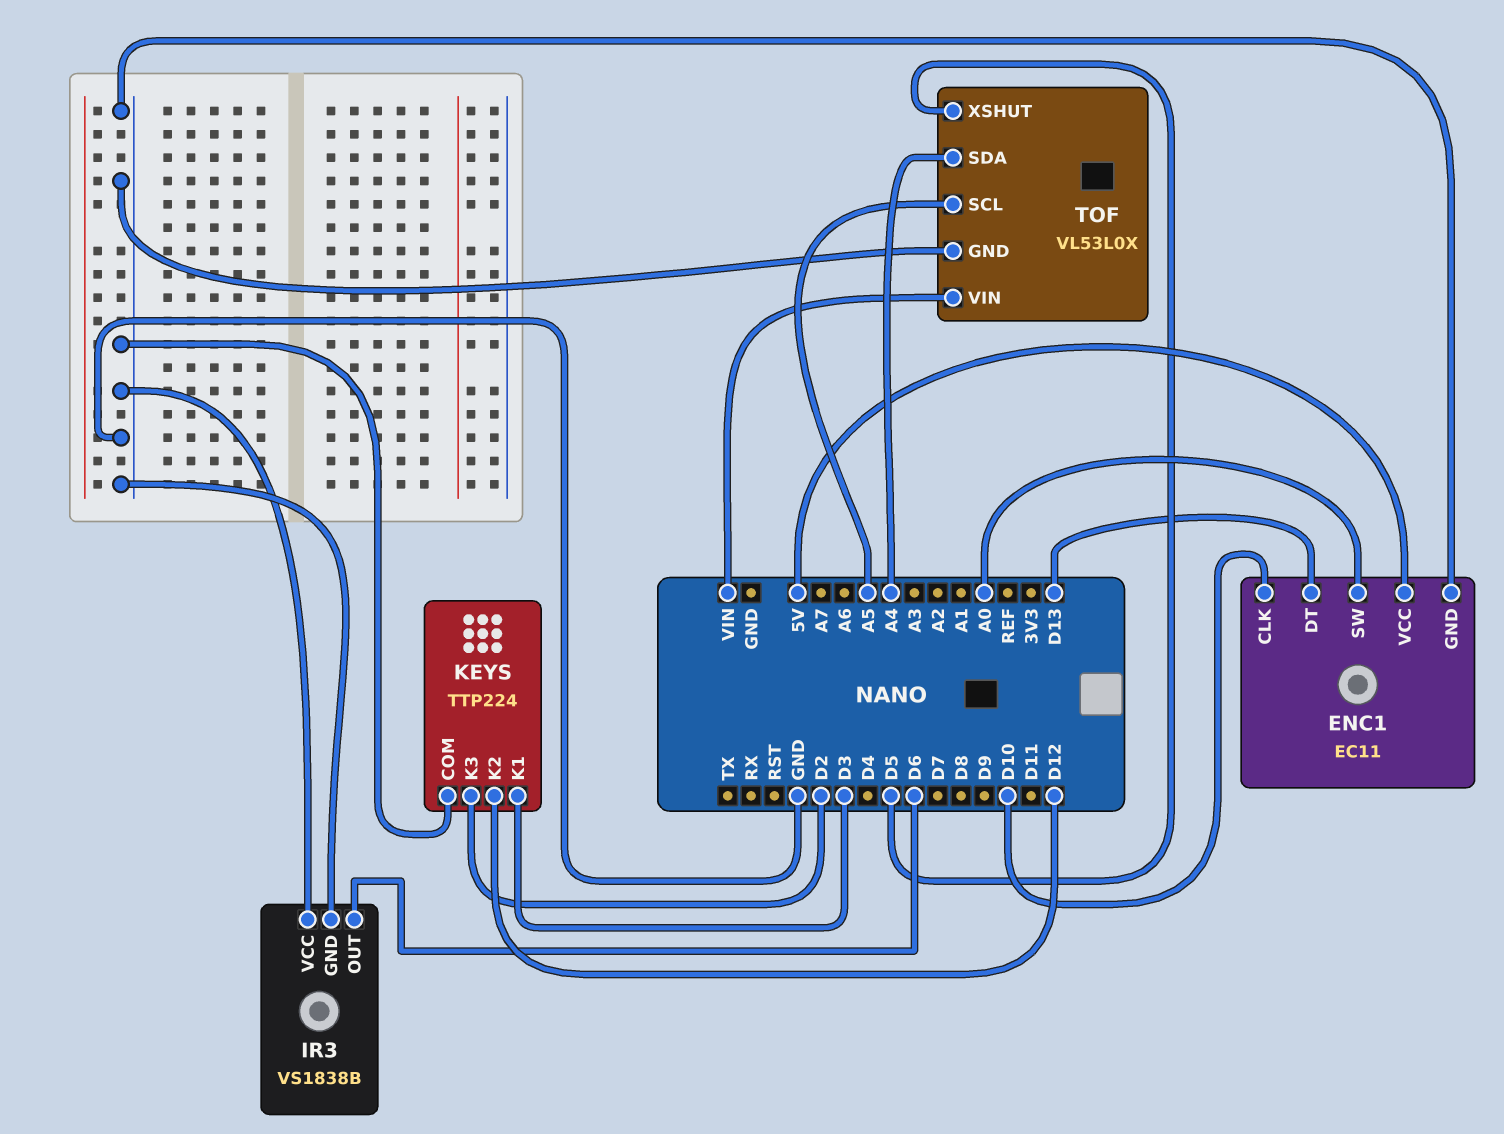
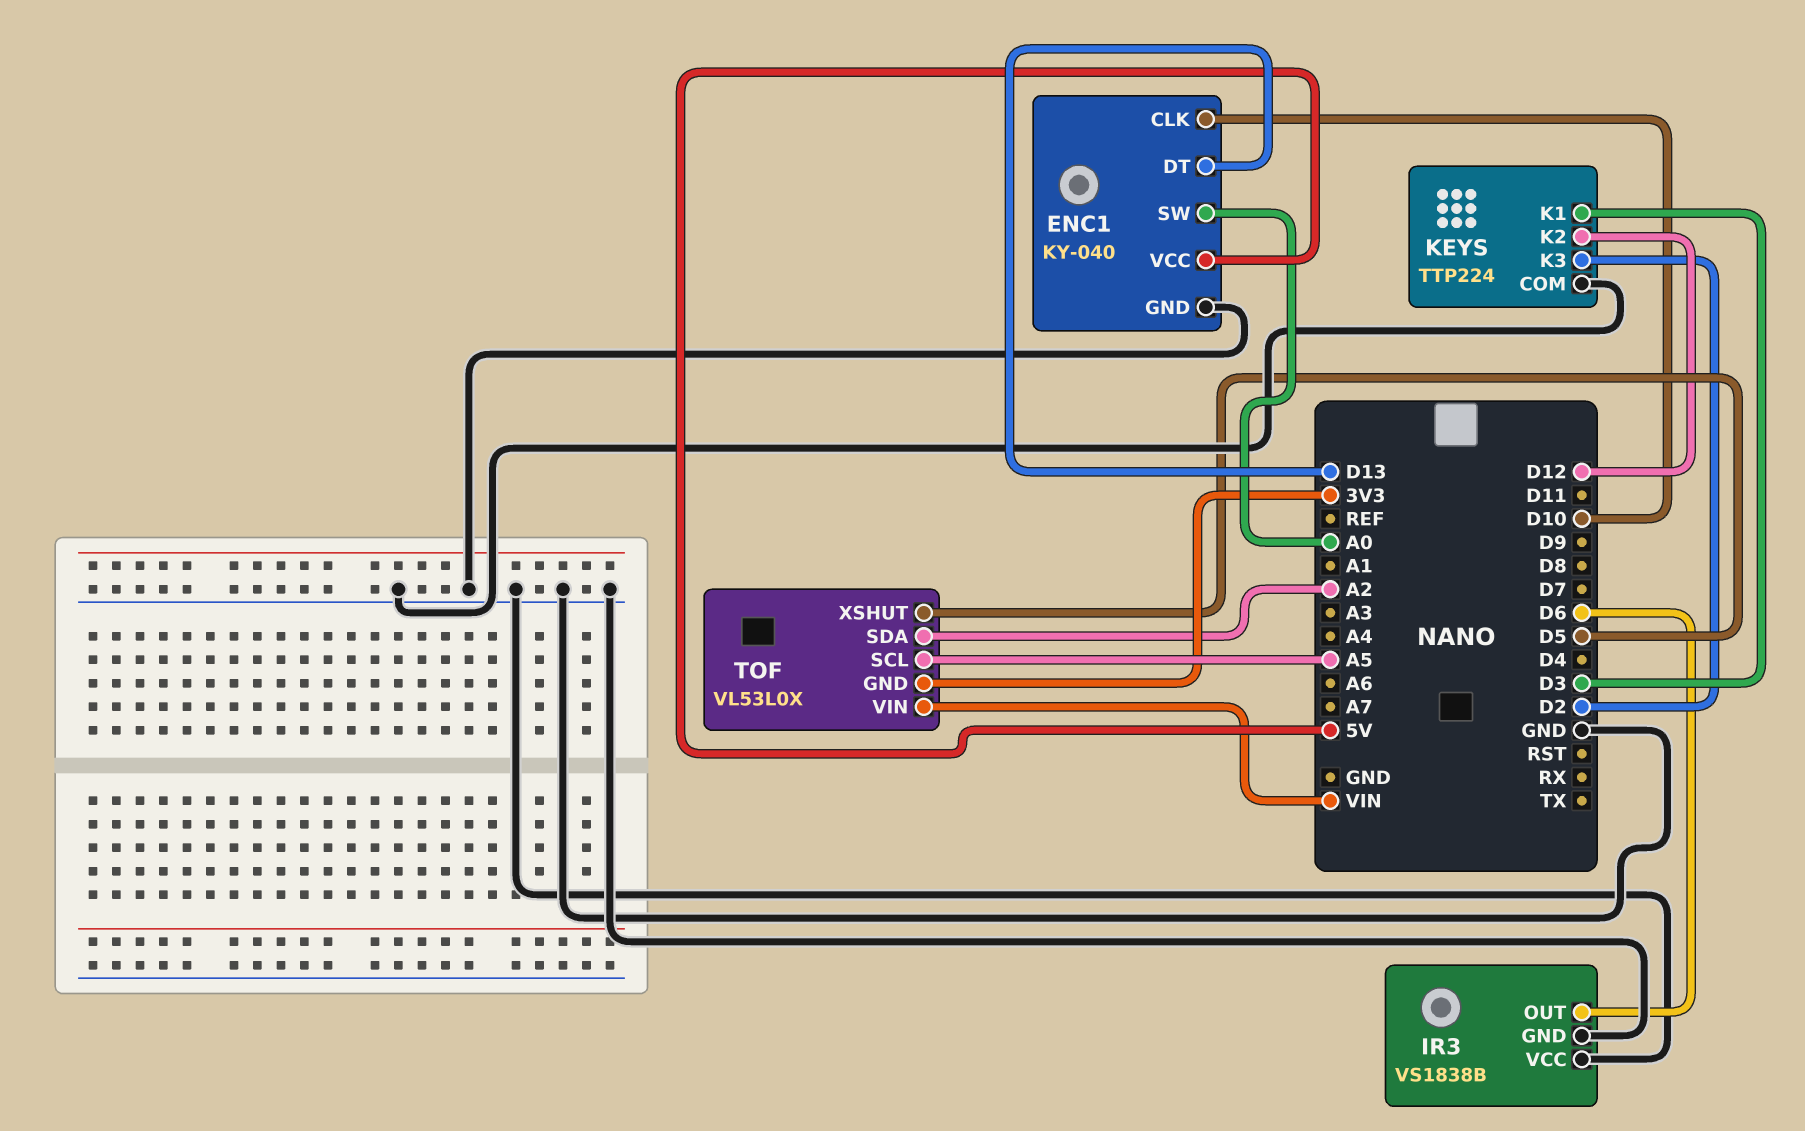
ENC1: EC11 -> KY-040
TOF pin GND: GND -> 3V3
TOF pin SDA: A4 -> A2

